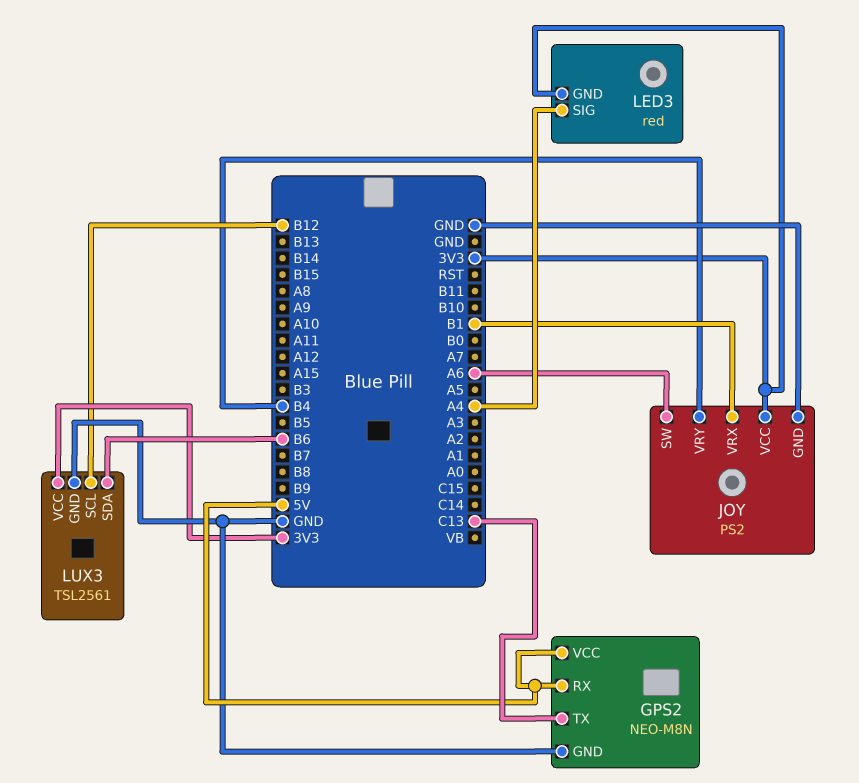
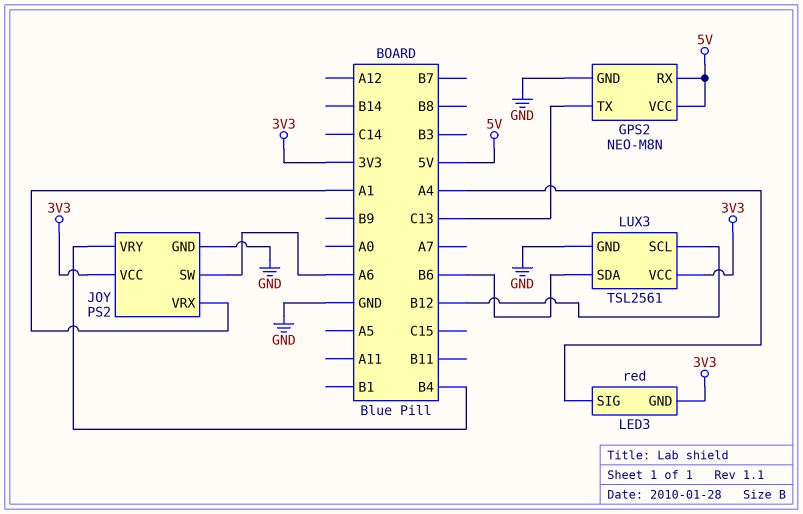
JOY pin VRX: B1 -> A1

